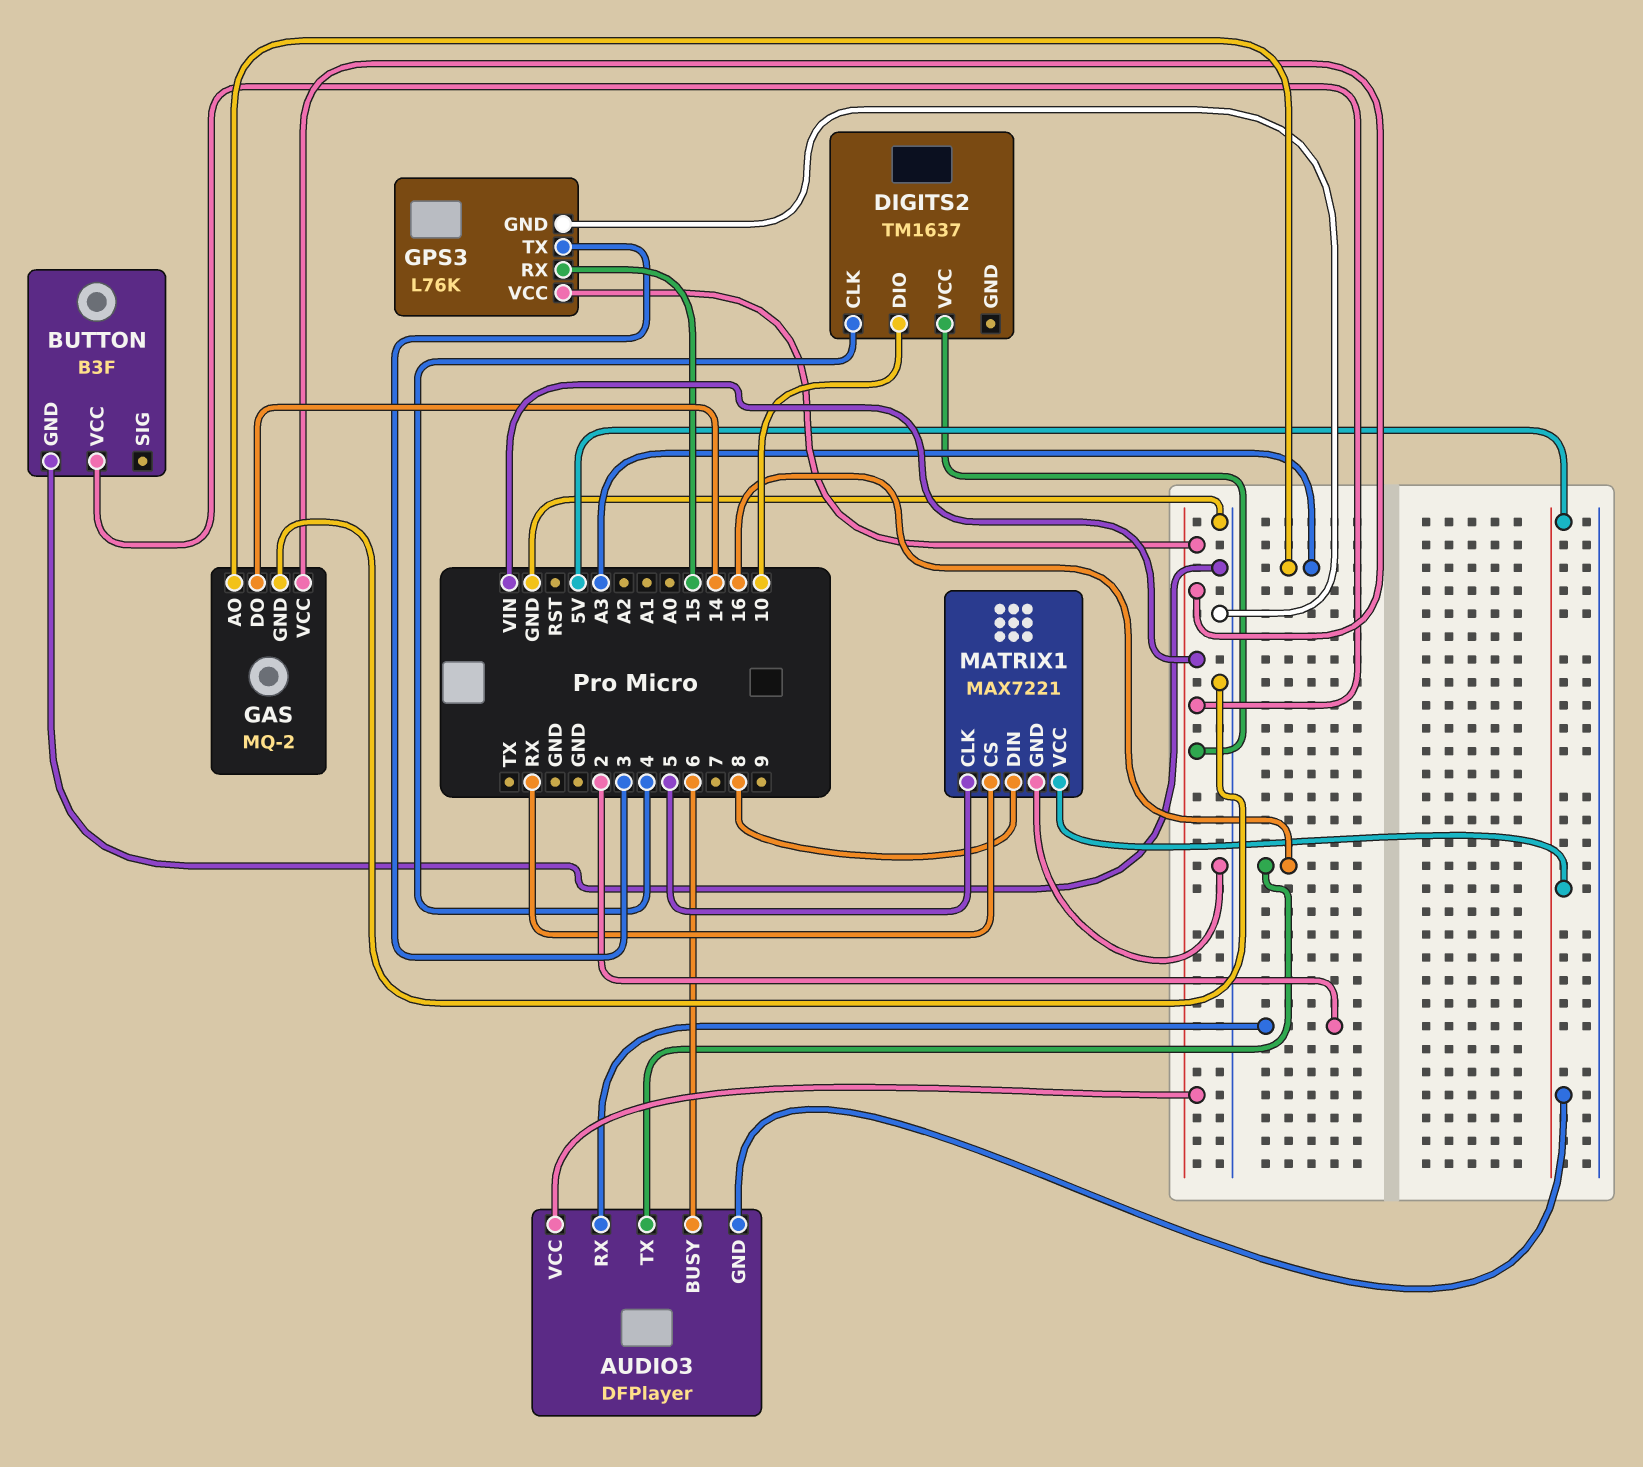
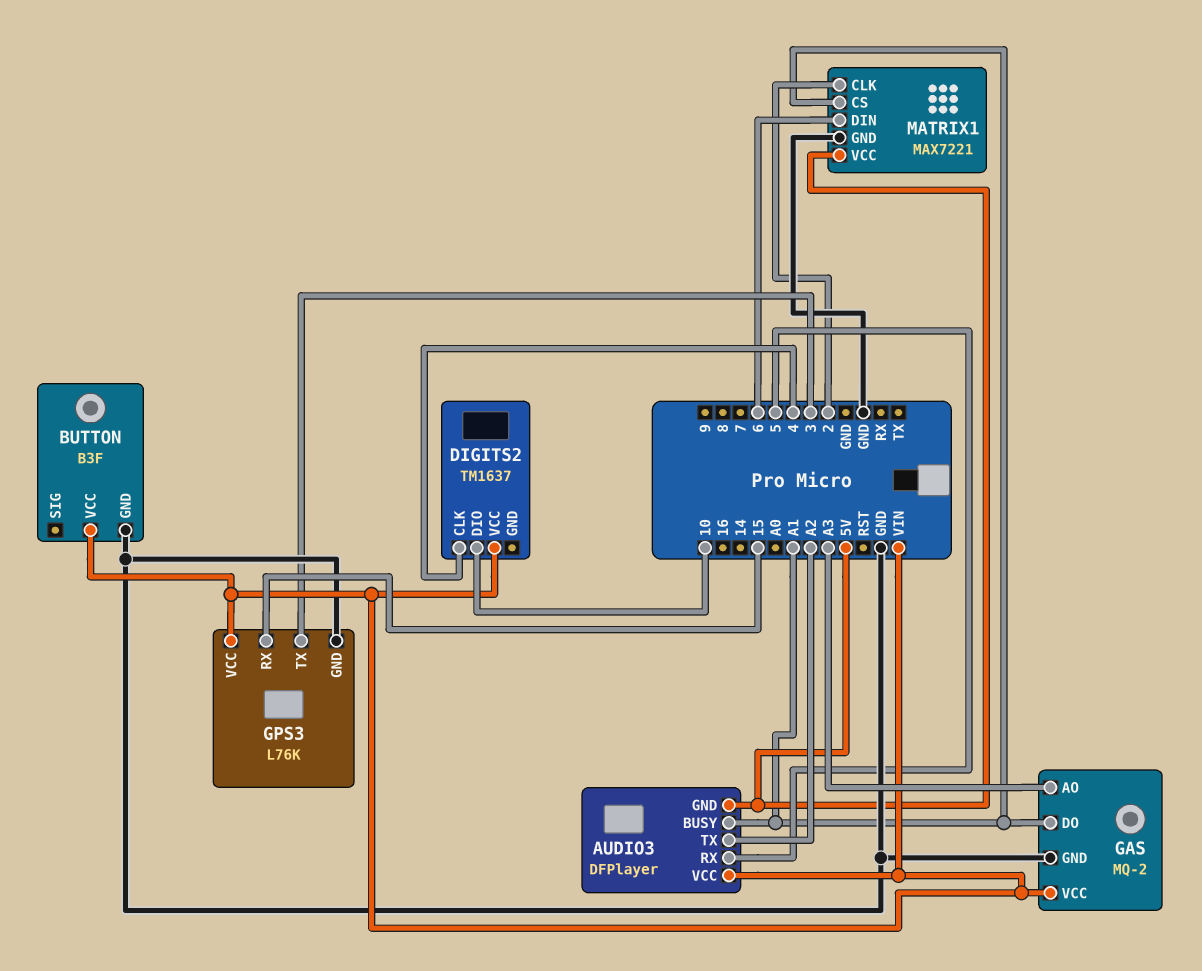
AUDIO3 pin BUSY: 6 -> A1
AUDIO3 pin RX: 2 -> 5
AUDIO3 pin TX: 16 -> A2
GAS pin DO: 14 -> A1
MATRIX1 pin CLK: 5 -> 2
MATRIX1 pin CS: RX -> A1
MATRIX1 pin DIN: 8 -> 6

